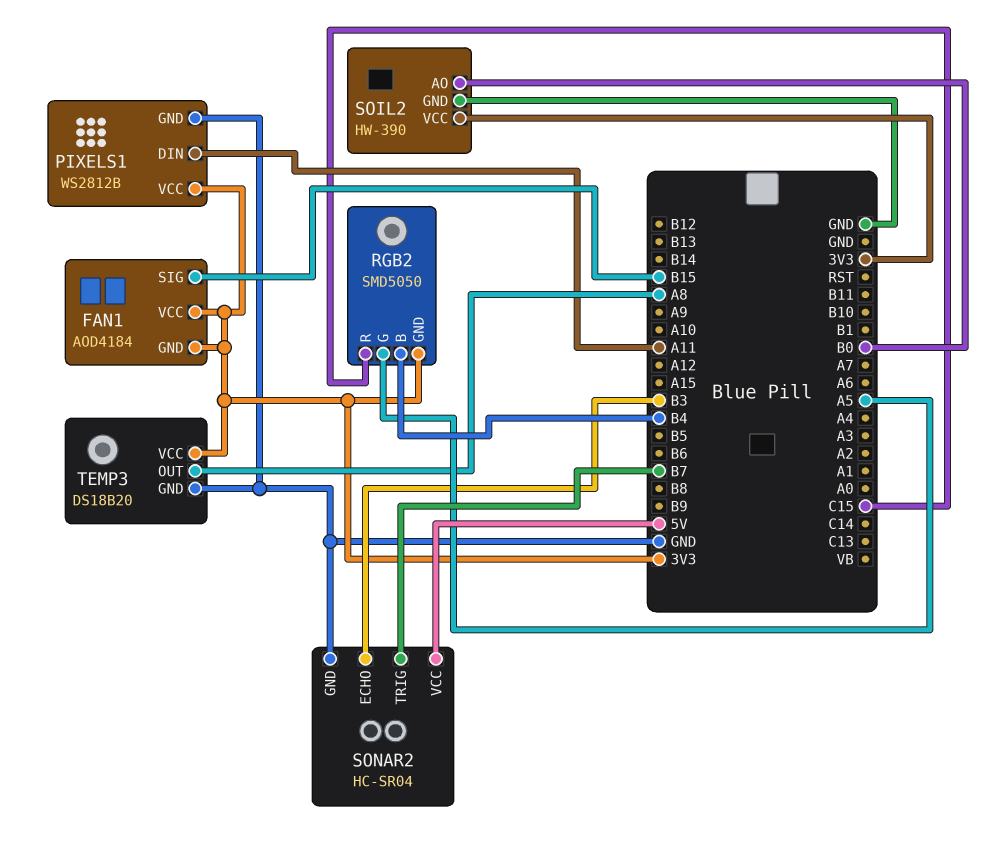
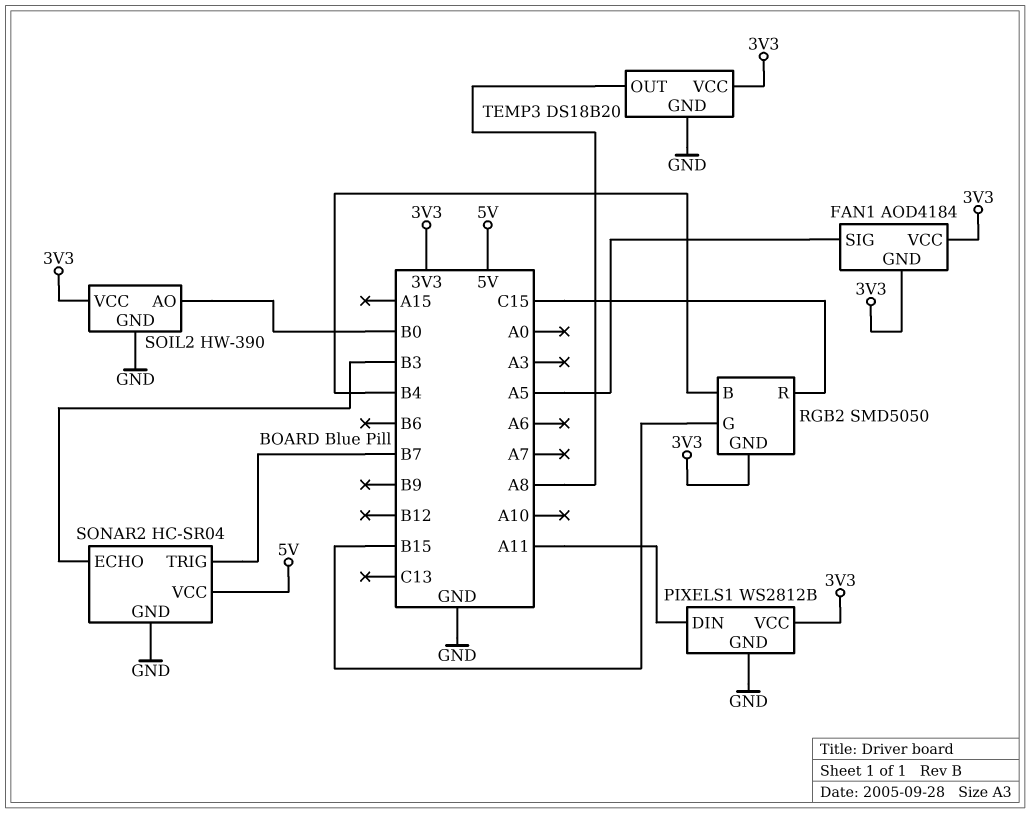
FAN1 pin SIG: B15 -> A5
RGB2 pin G: A5 -> B15

